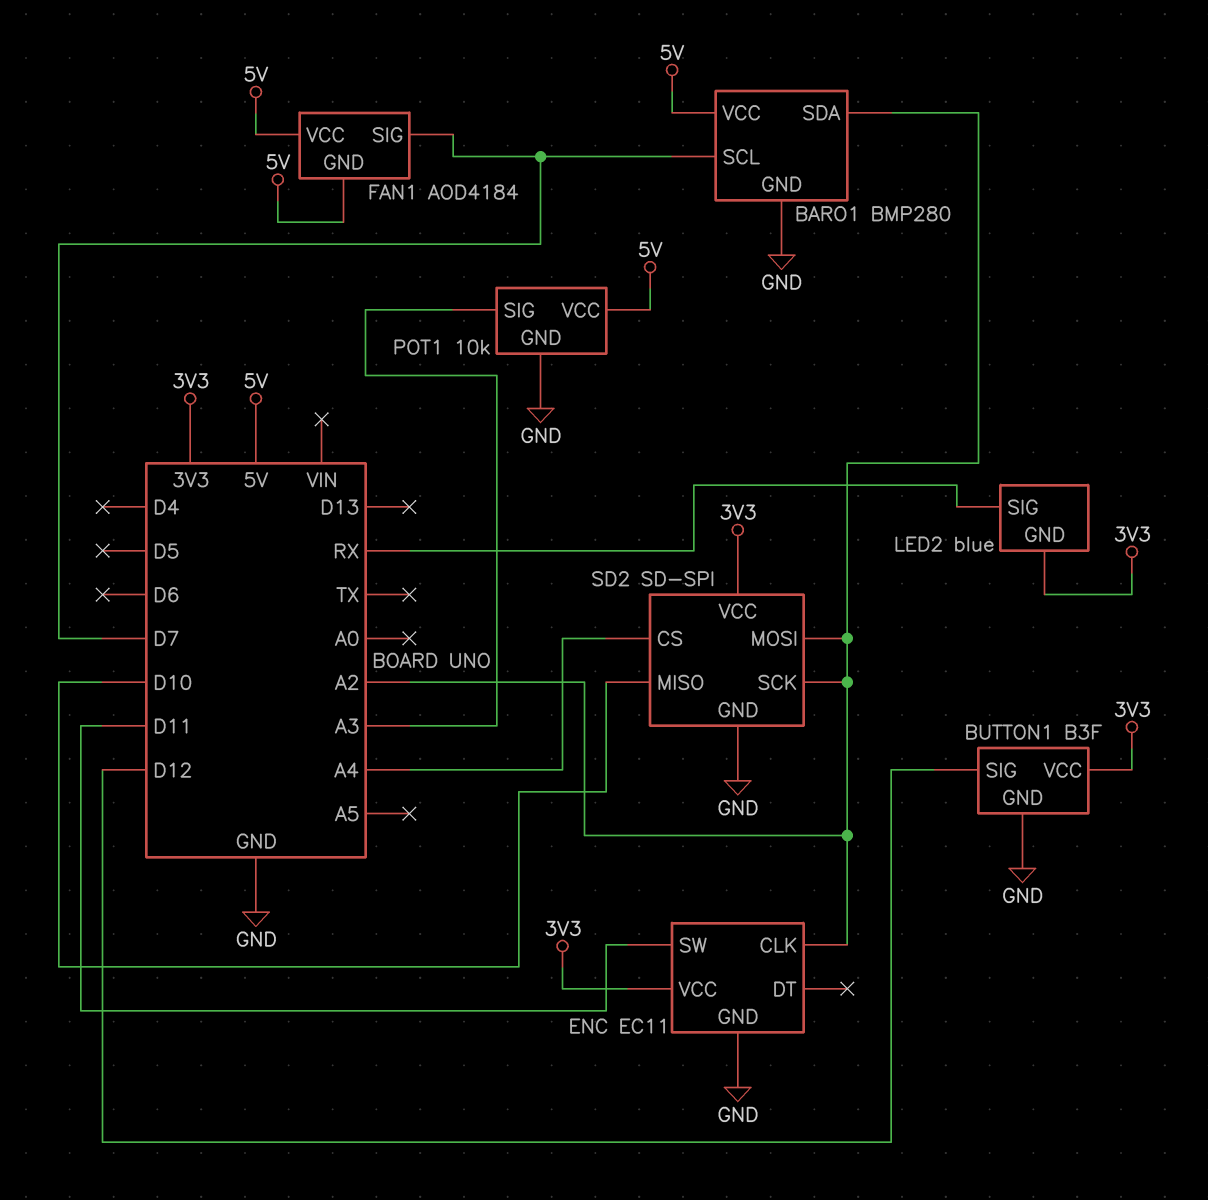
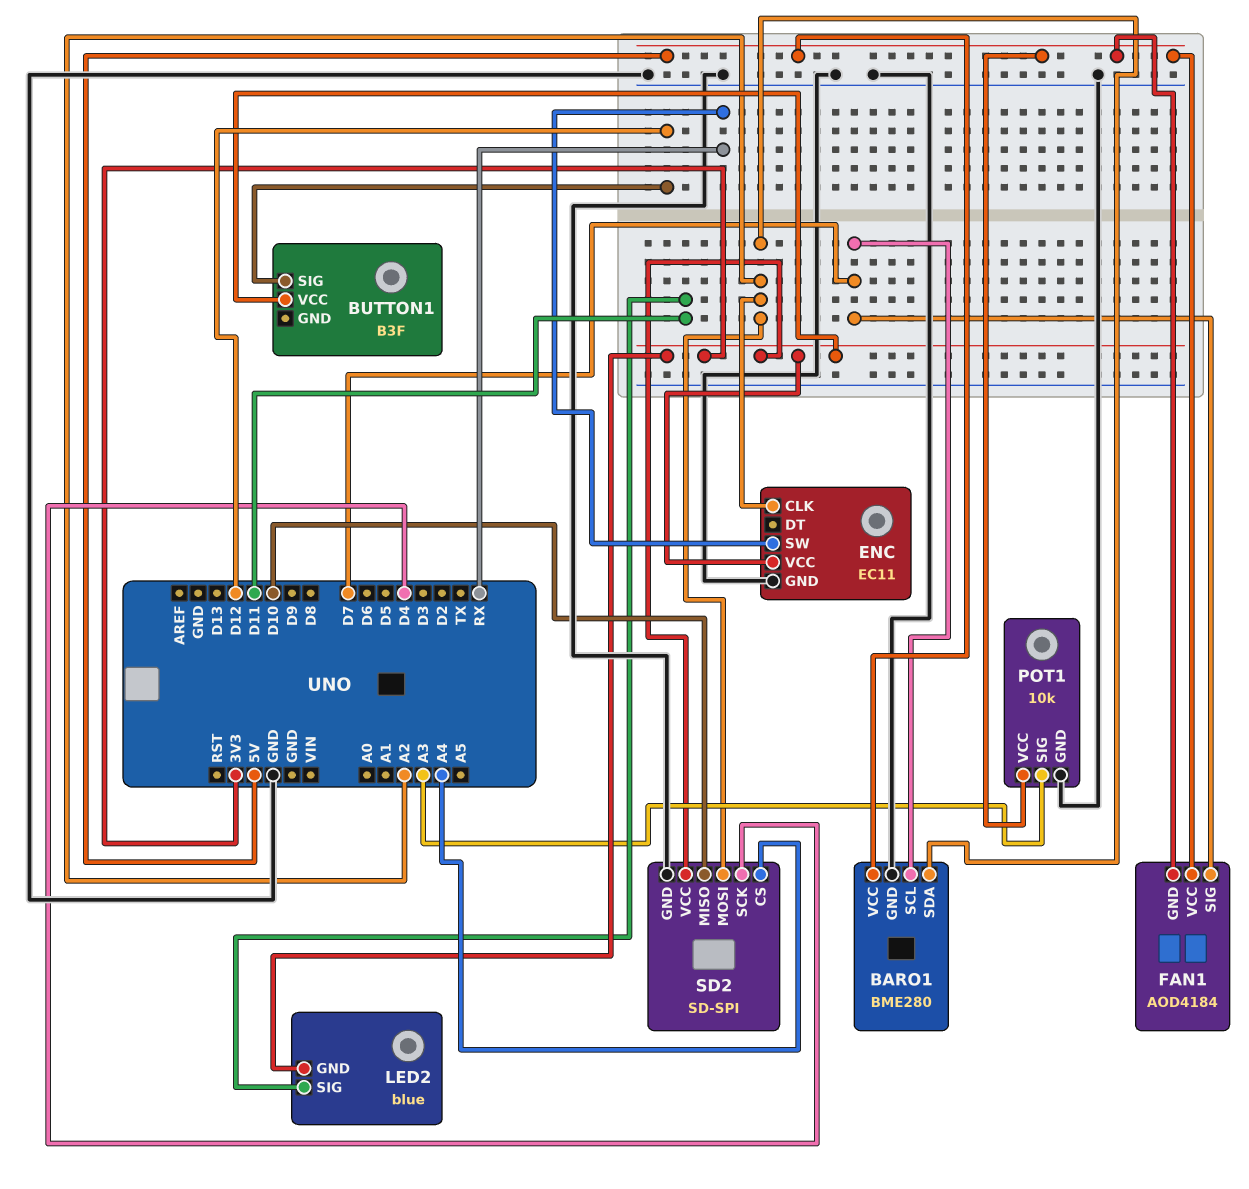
BARO1: BMP280 -> BME280
BUTTON1 pin GND: GND -> none
ENC pin SW: D11 -> RX
LED2 pin SIG: RX -> D11
SD2 pin SCK: A2 -> D4

